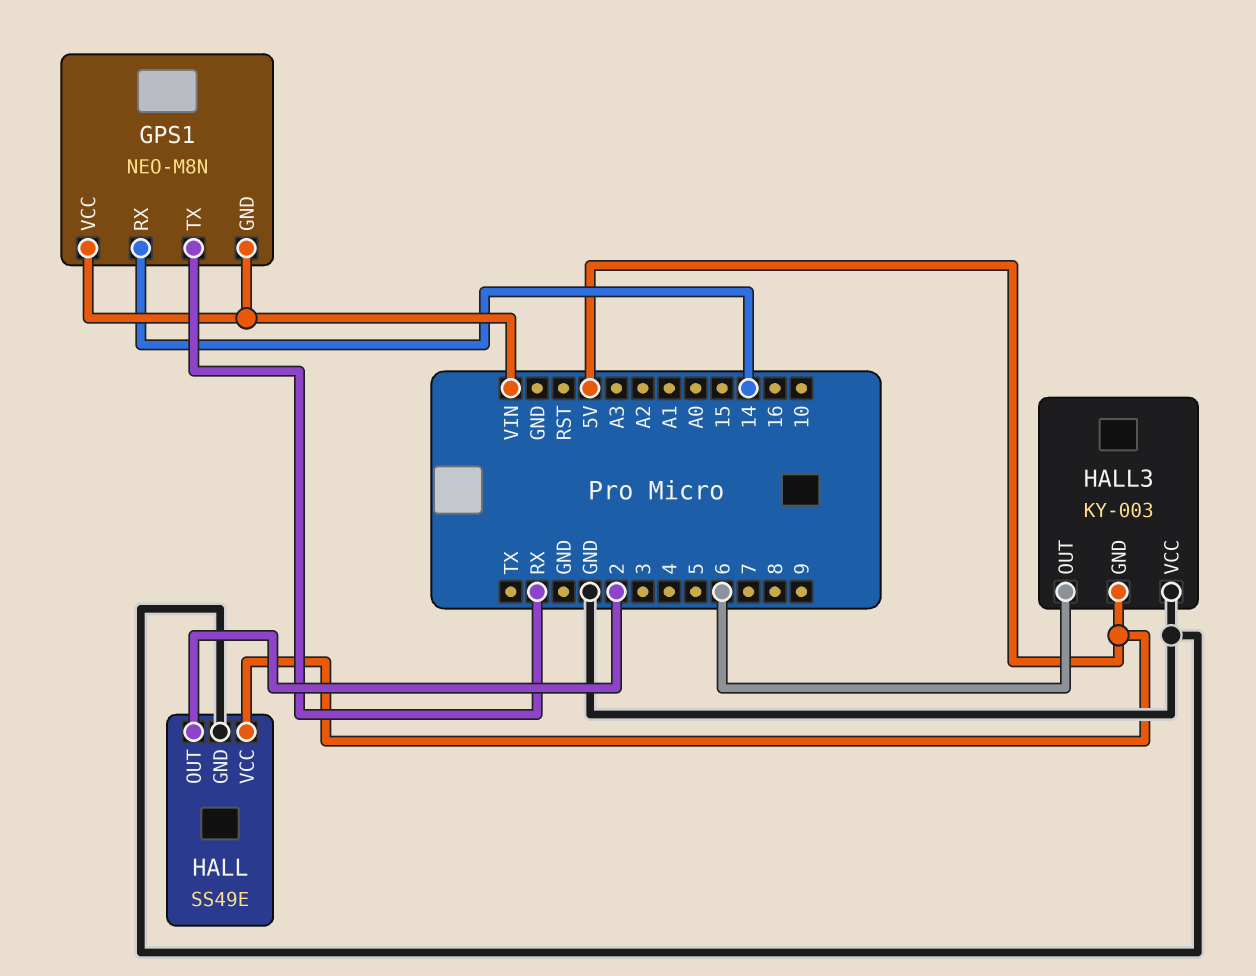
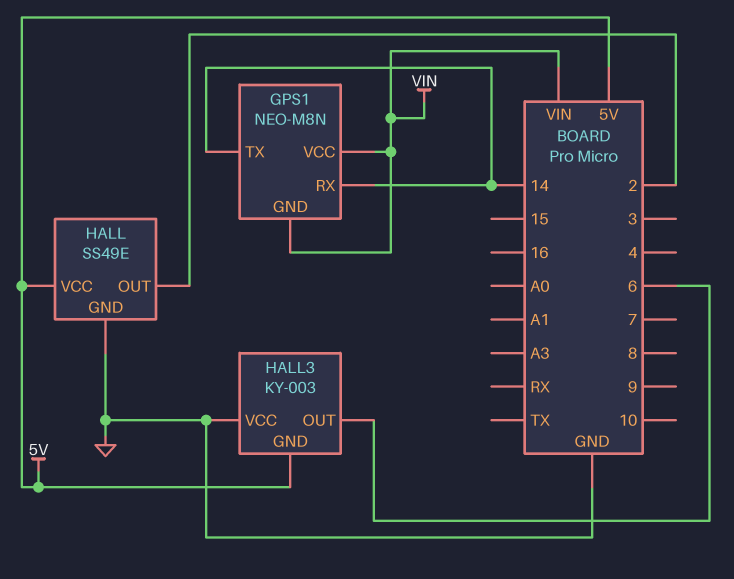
GPS1 pin TX: RX -> 14

